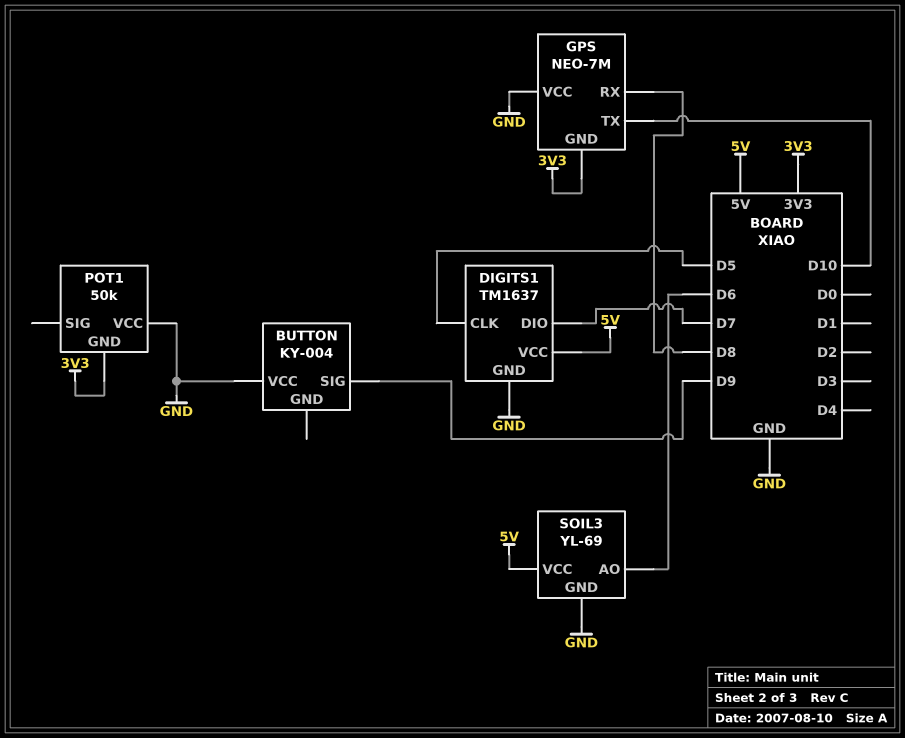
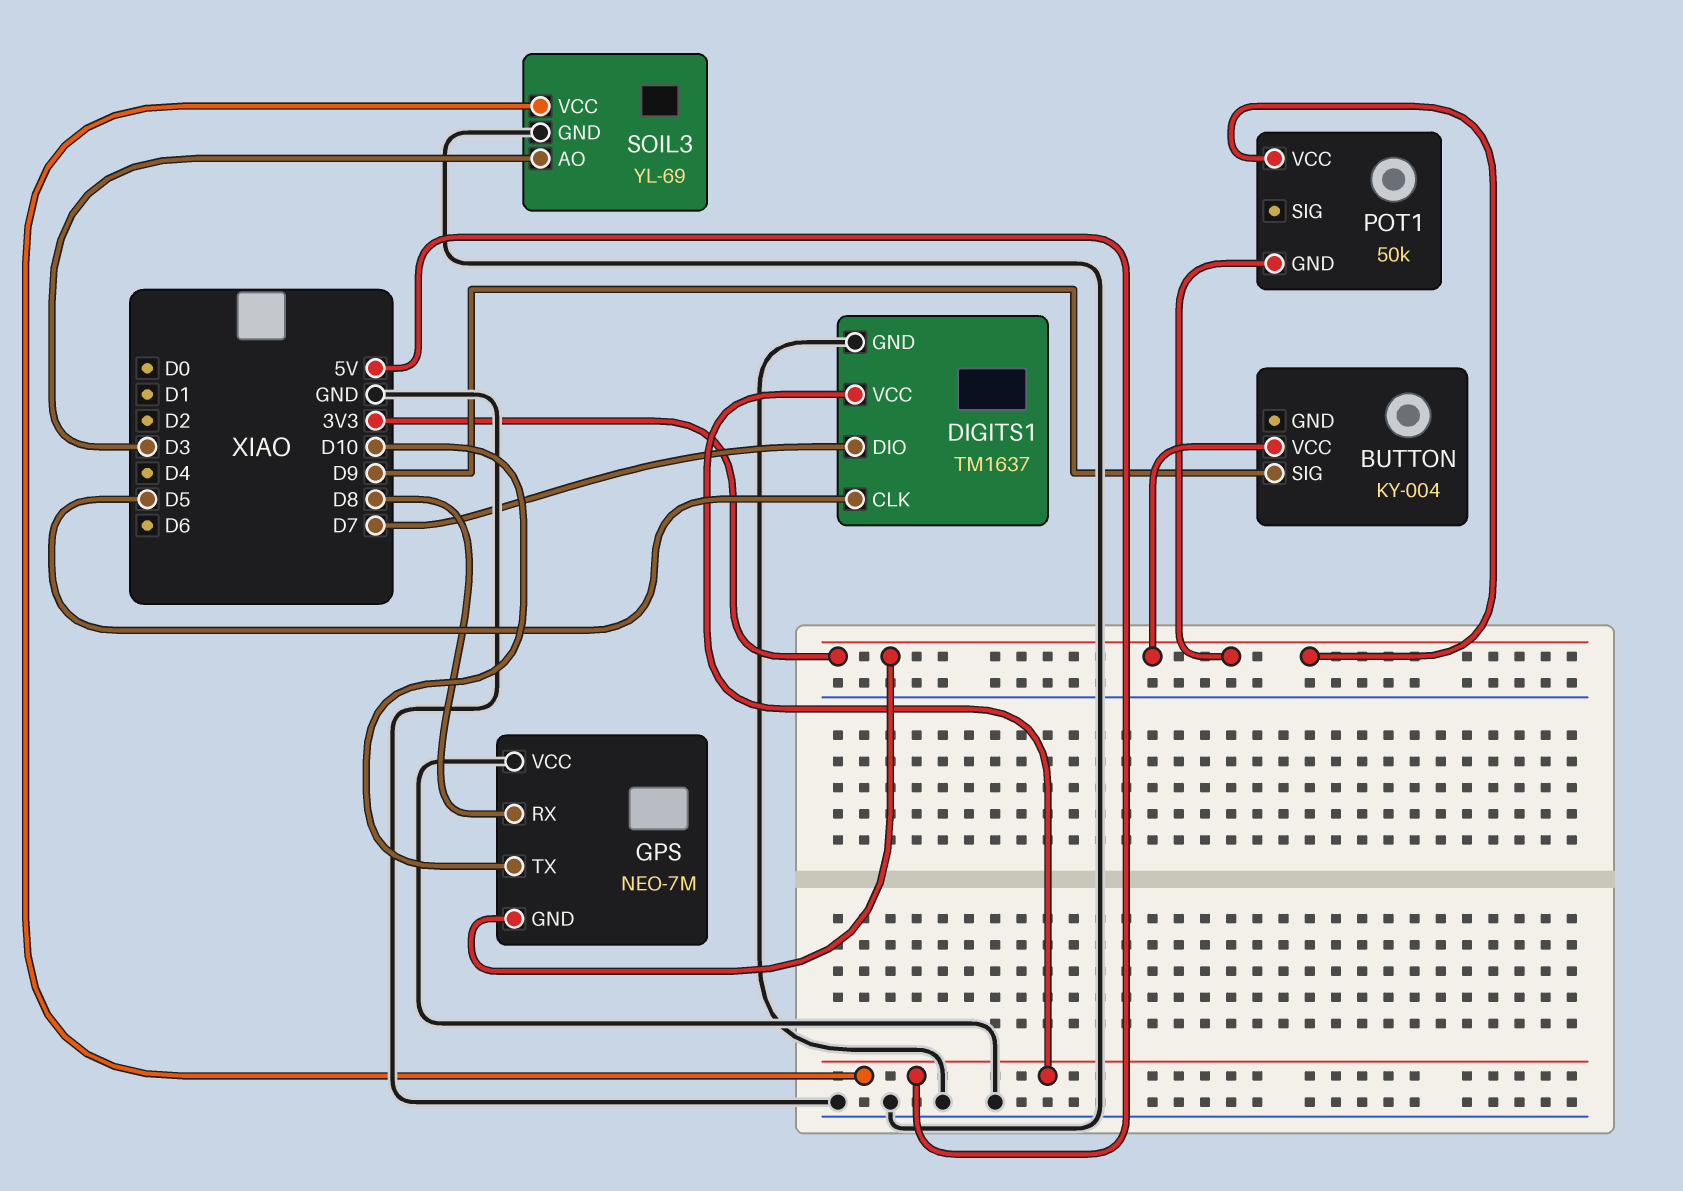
BUTTON pin VCC: GND -> 3V3
POT1 pin VCC: GND -> 3V3
SOIL3 pin AO: D6 -> D3

